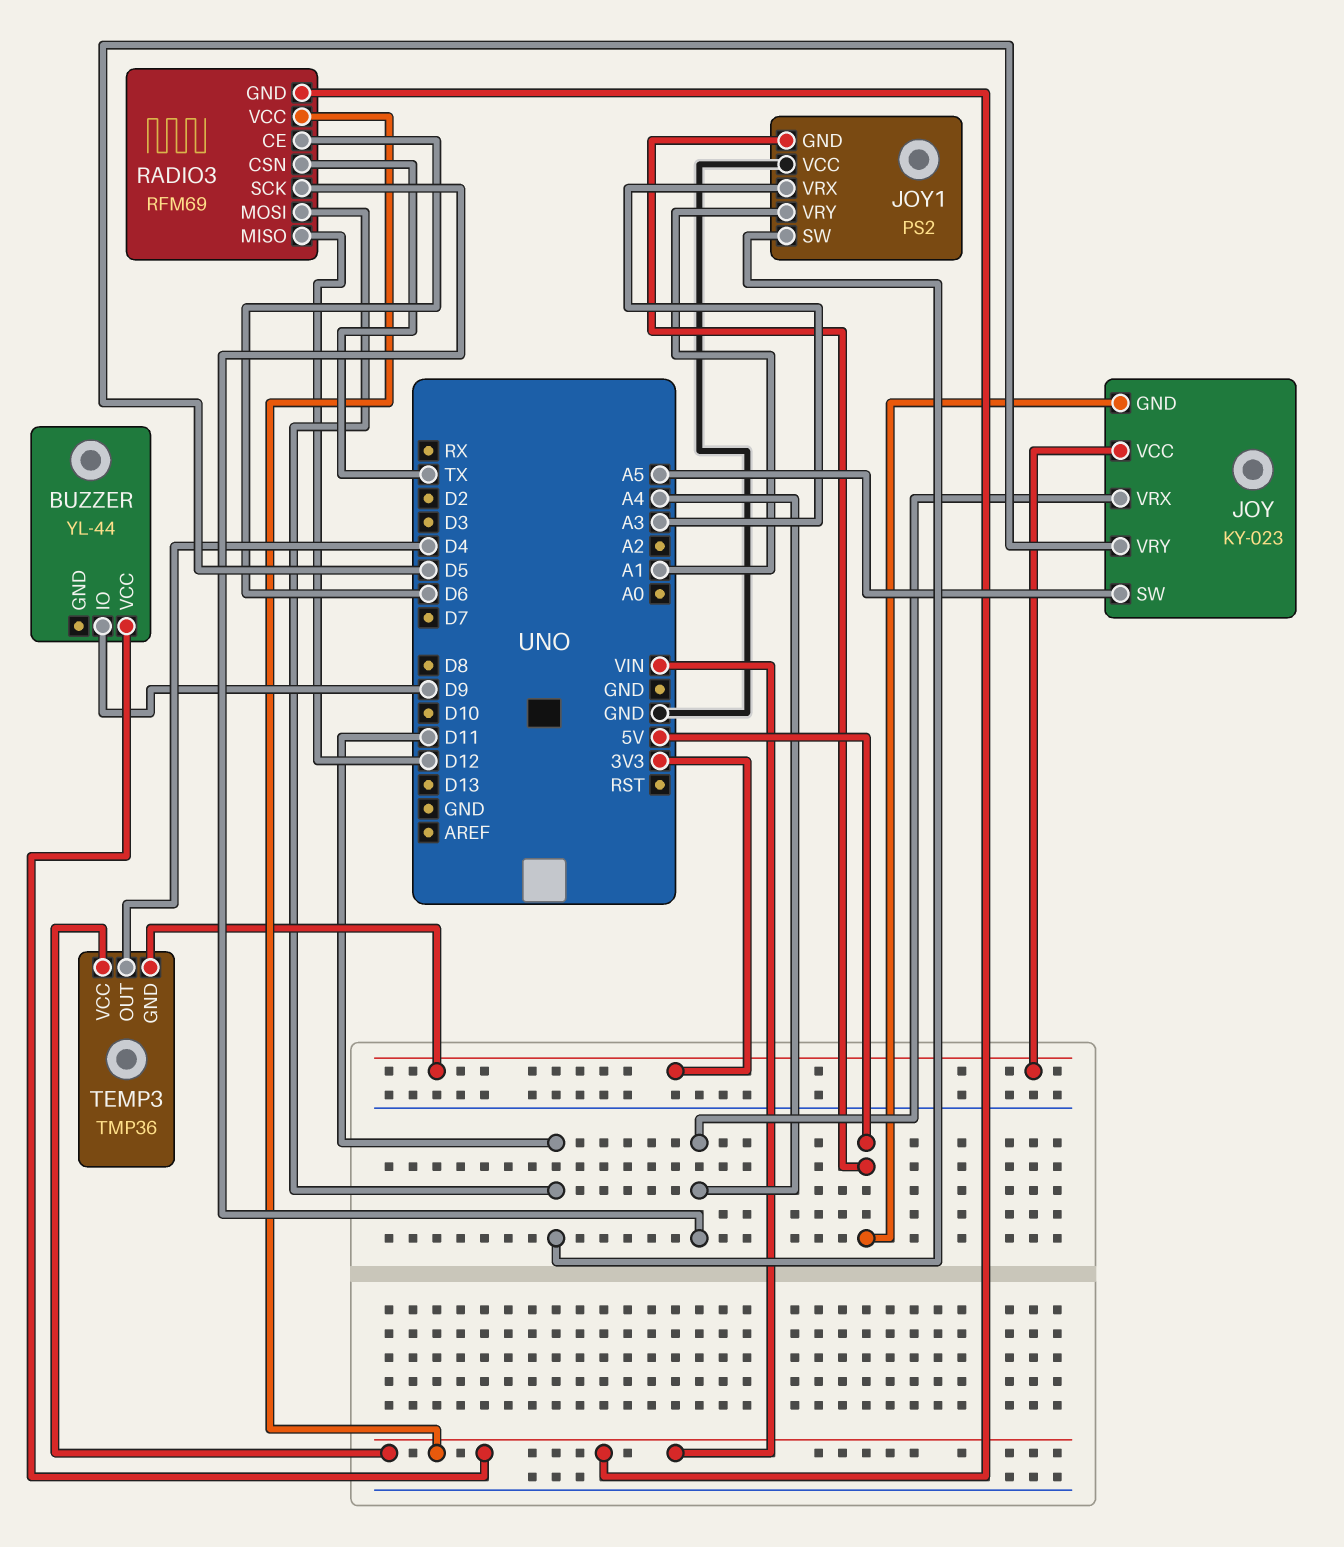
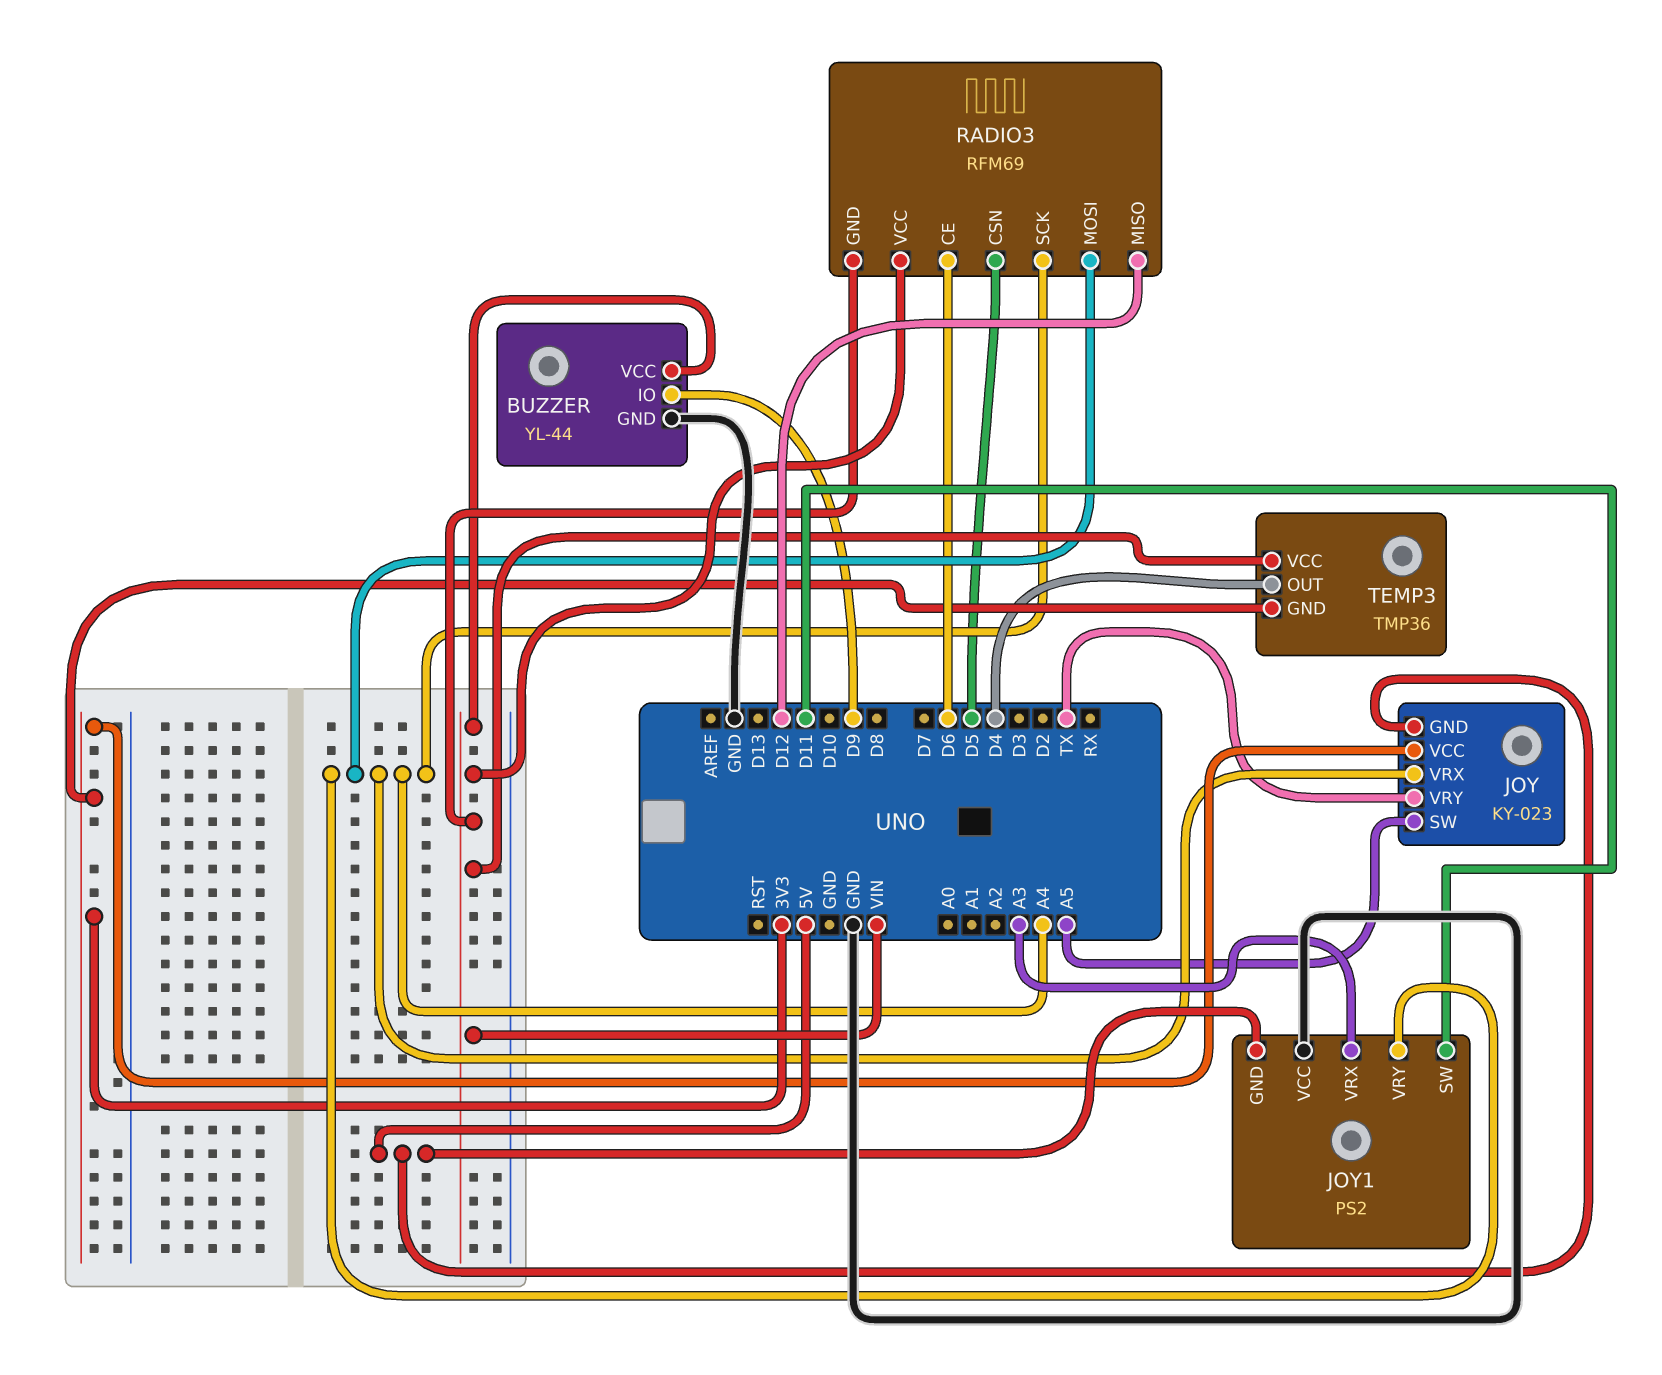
BUZZER pin GND: none -> GND
JOY pin VRY: D5 -> TX
JOY1 pin VRY: A1 -> A4
RADIO3 pin CSN: TX -> D5
RADIO3 pin MOSI: D11 -> A4

